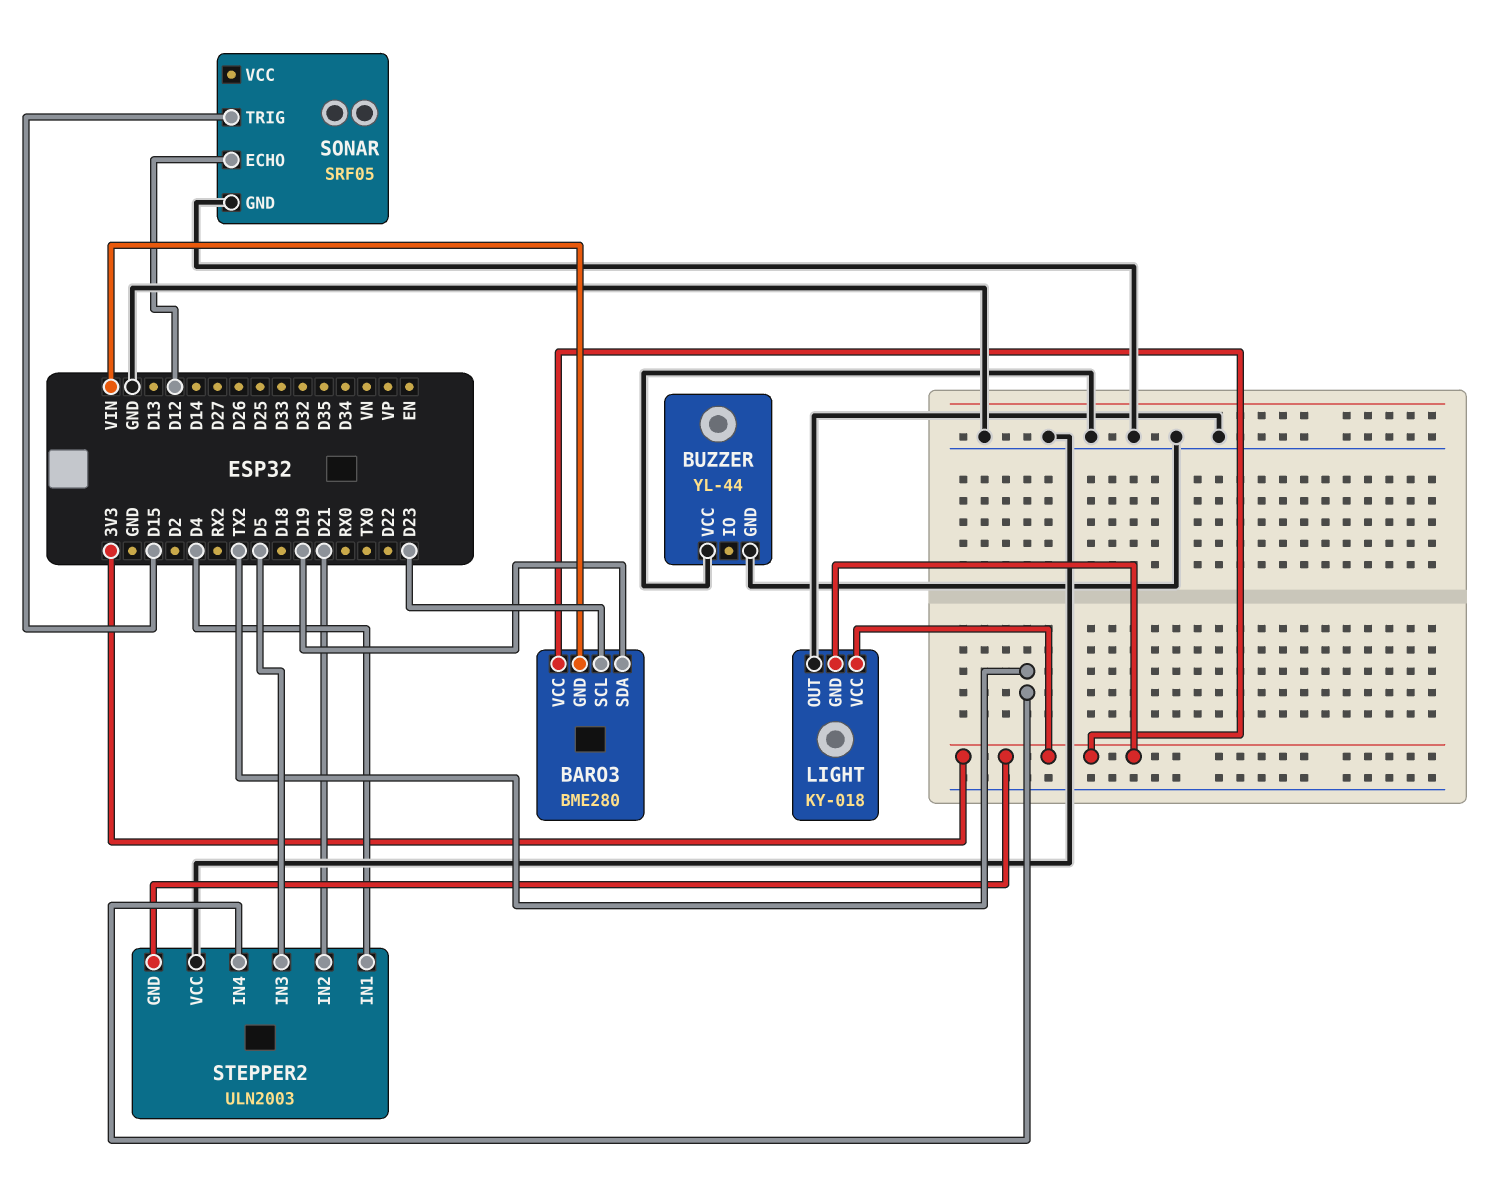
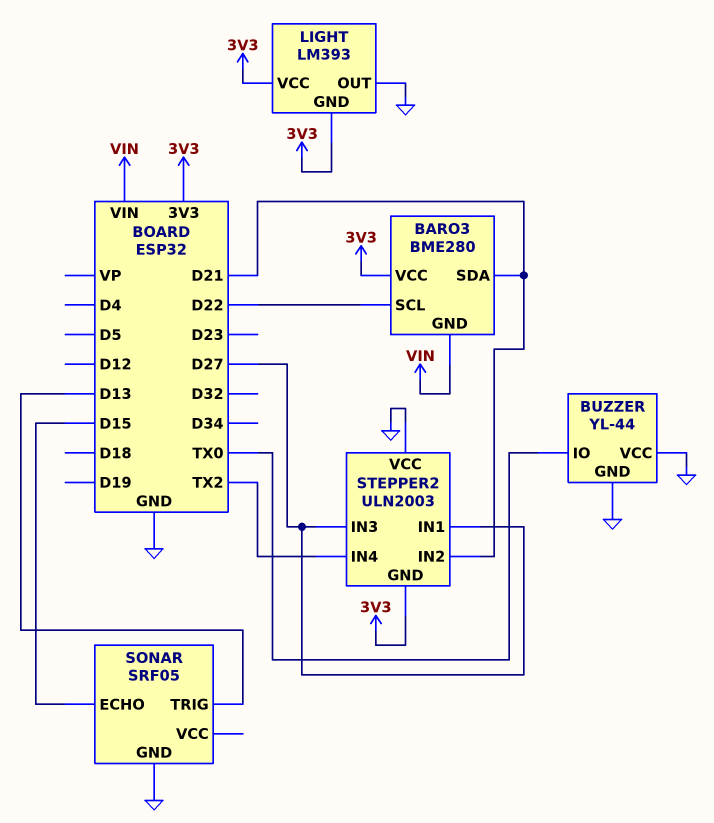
BARO3 pin SCL: D23 -> D22
BARO3 pin SDA: D19 -> D21
BUZZER pin IO: none -> TX0
LIGHT: KY-018 -> LM393
SONAR pin ECHO: D12 -> D15
SONAR pin TRIG: D15 -> D13
STEPPER2 pin IN1: D4 -> D27
STEPPER2 pin IN3: D5 -> D27

